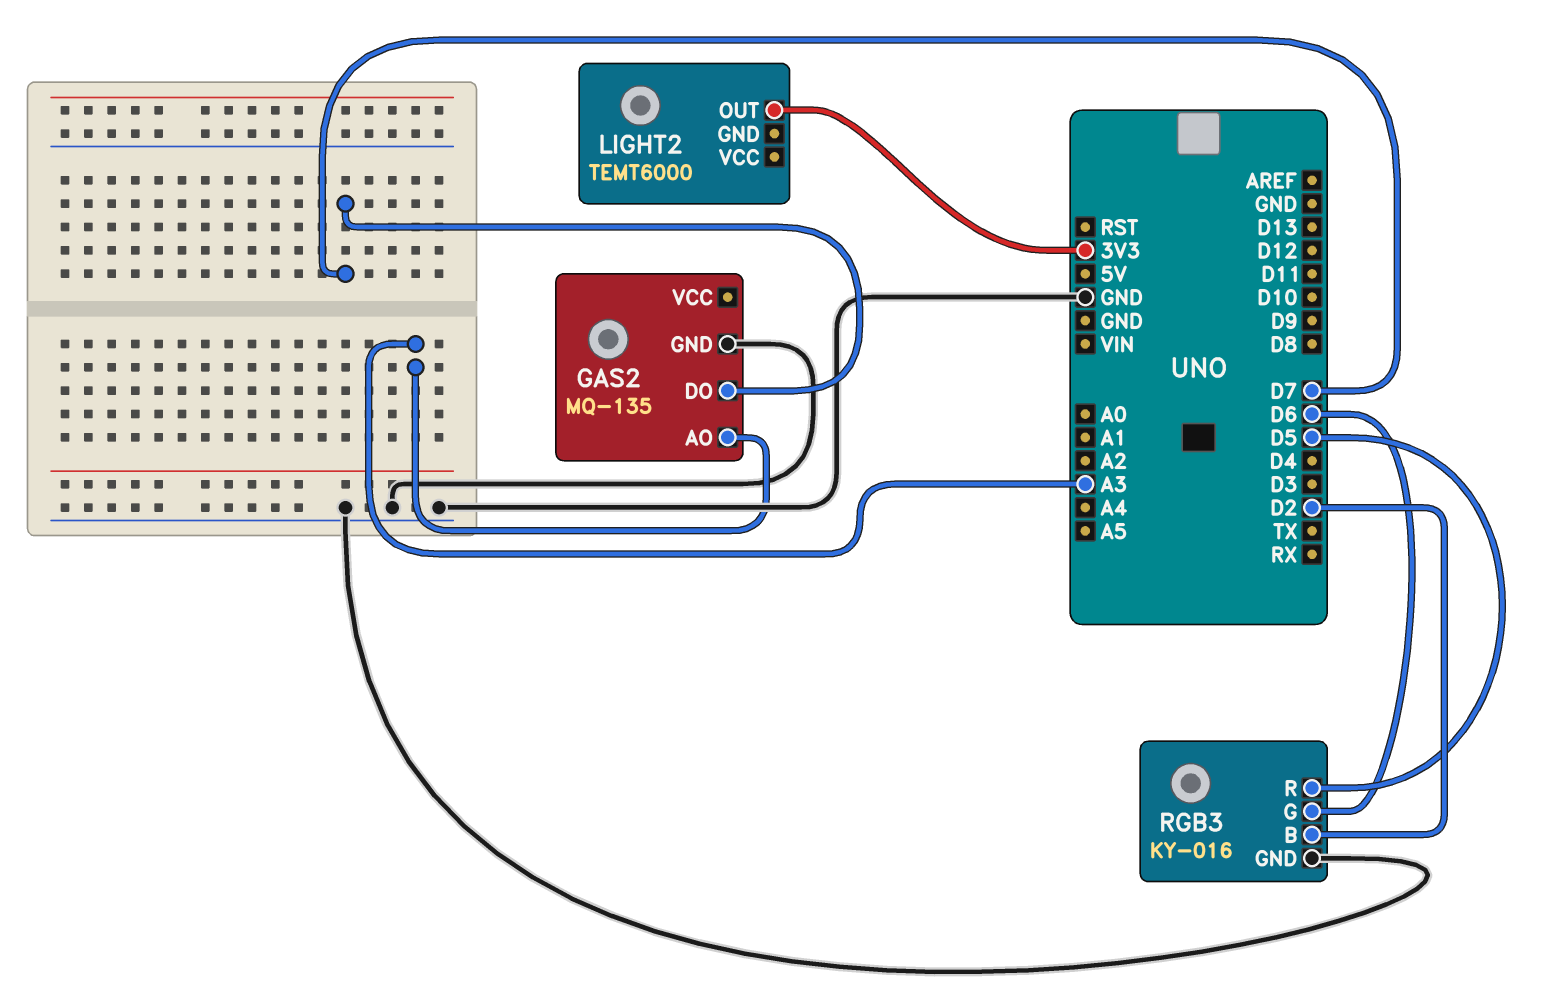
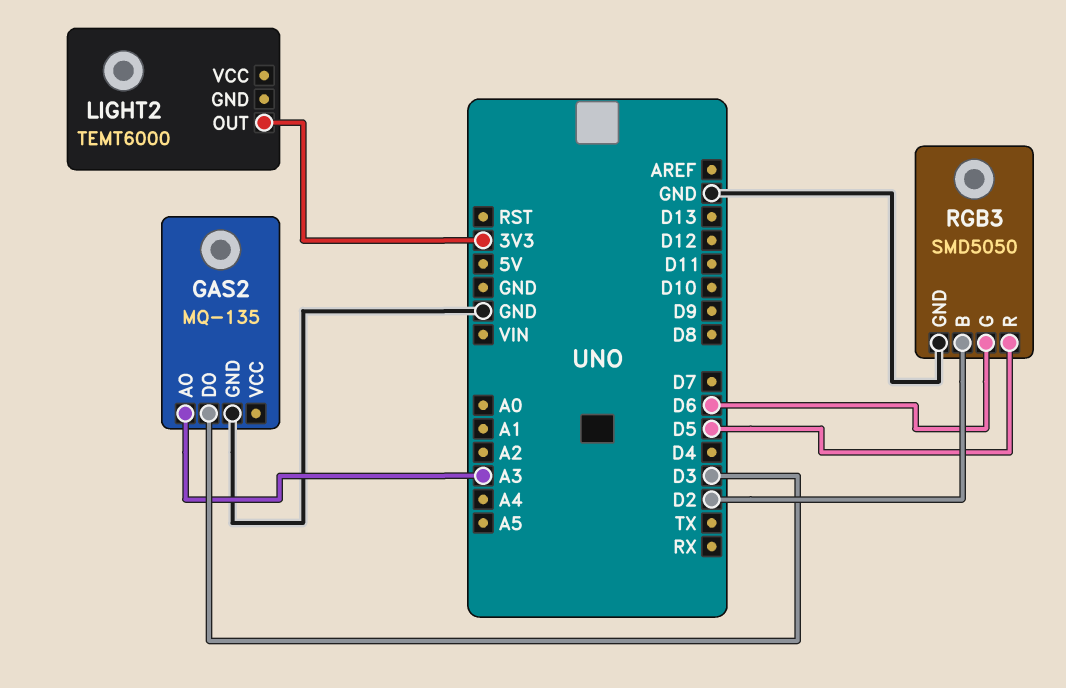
GAS2 pin DO: D7 -> D3
RGB3: KY-016 -> SMD5050

